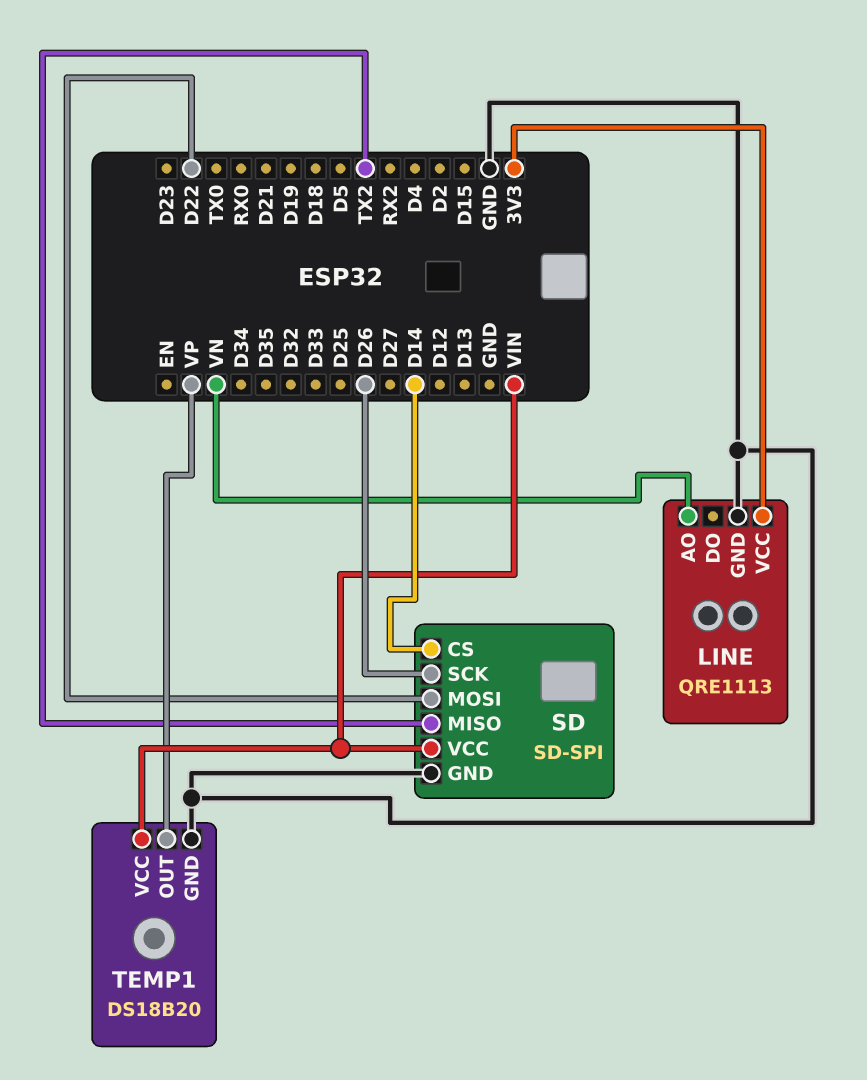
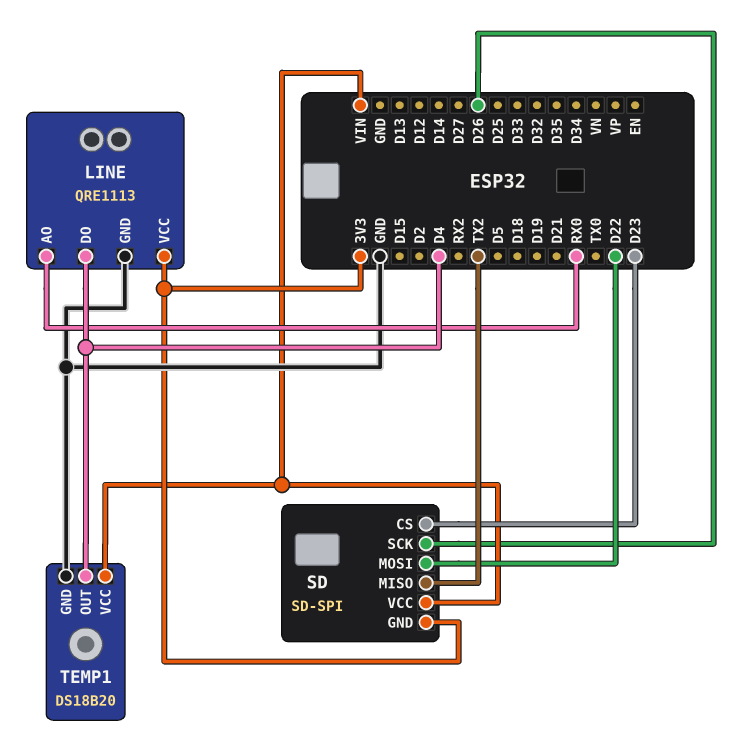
LINE pin AO: VN -> RX0
LINE pin DO: none -> D4
SD pin CS: D14 -> D23
SD pin GND: GND -> 3V3
TEMP1 pin OUT: VP -> D4

